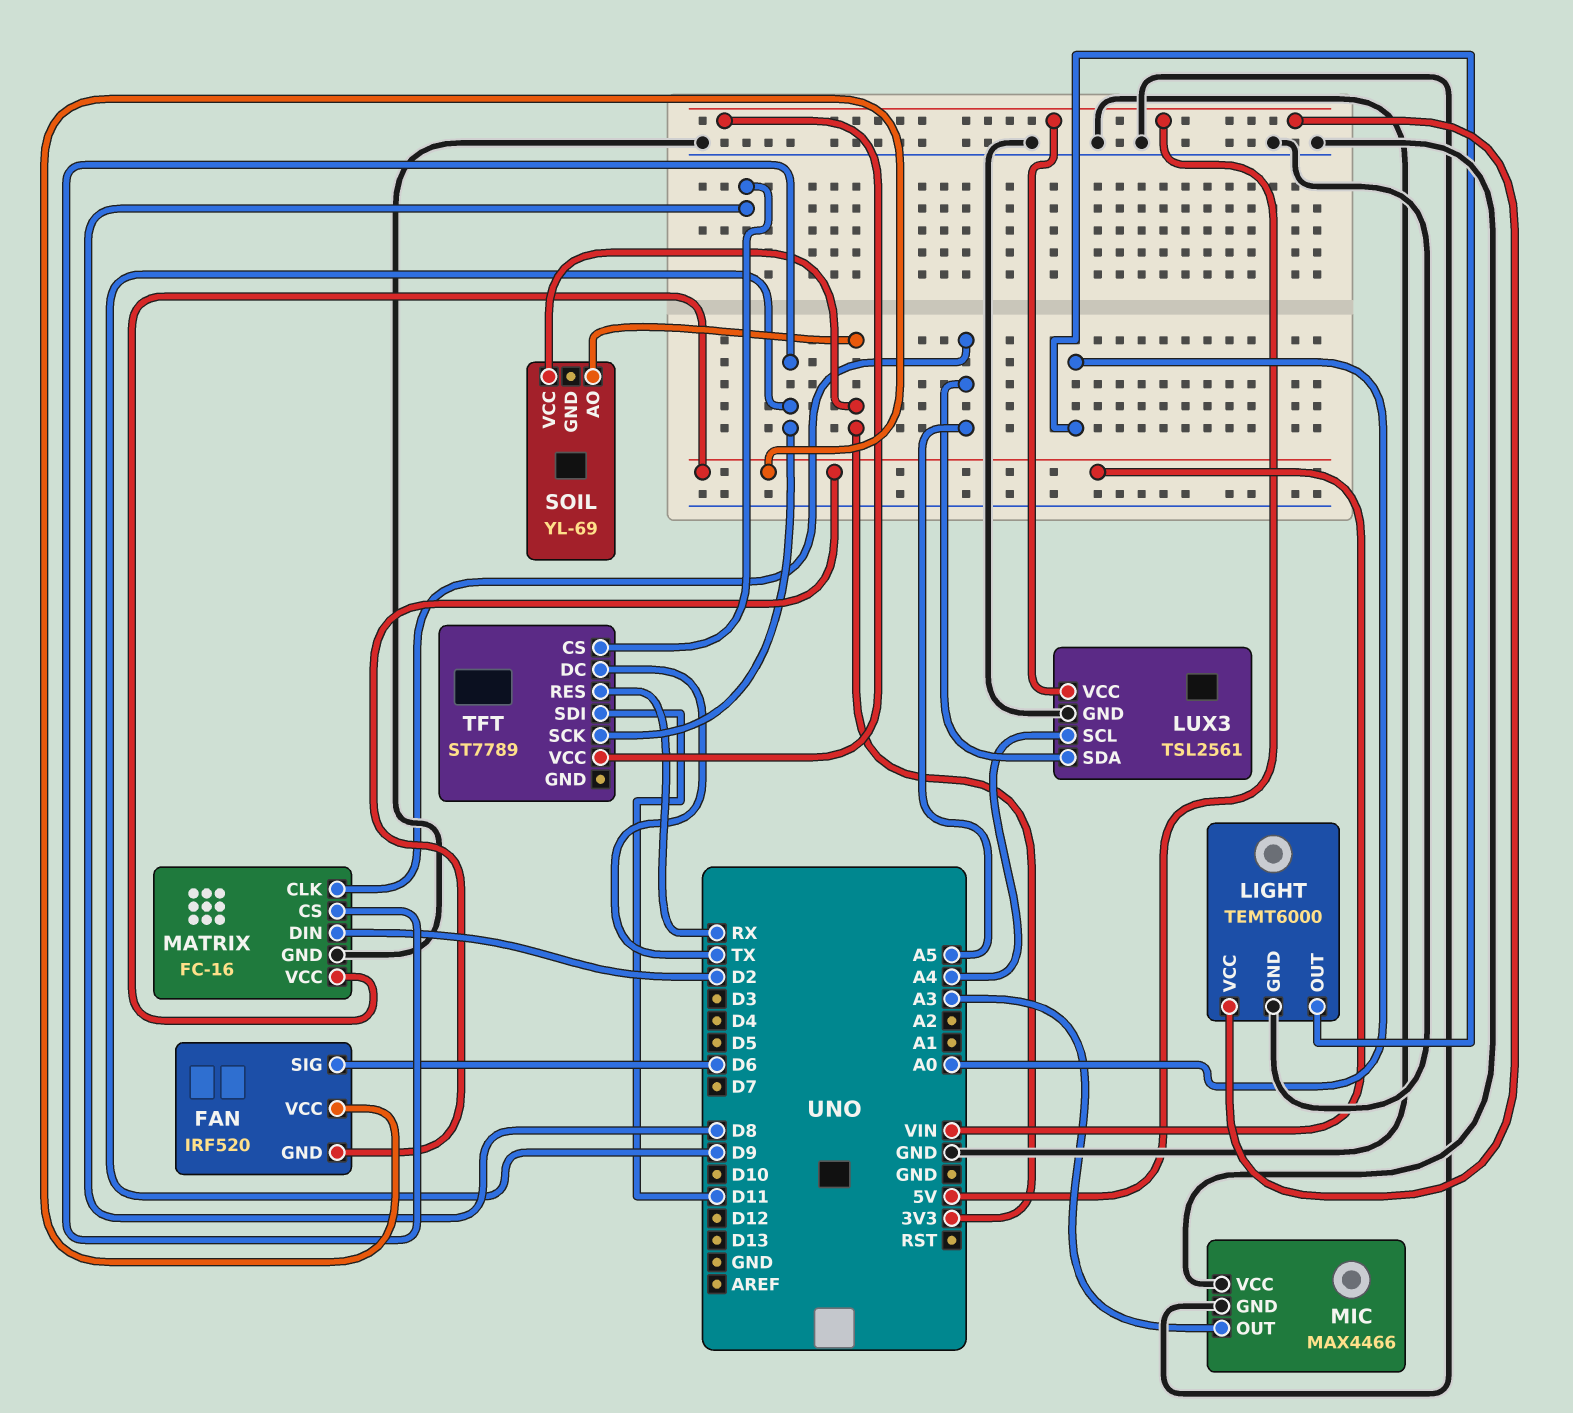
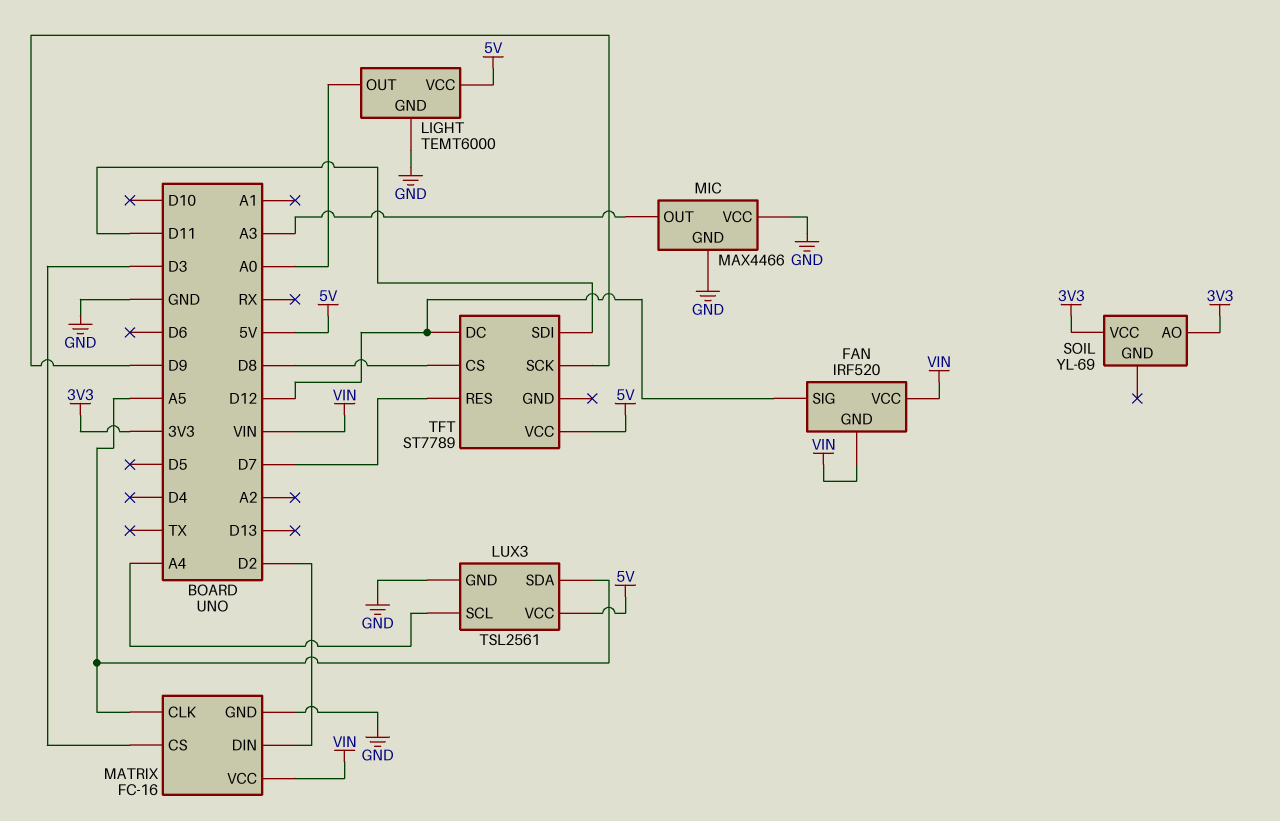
FAN pin SIG: D6 -> D12
MATRIX pin CS: D9 -> D3
TFT pin DC: TX -> D12
TFT pin RES: RX -> D7

